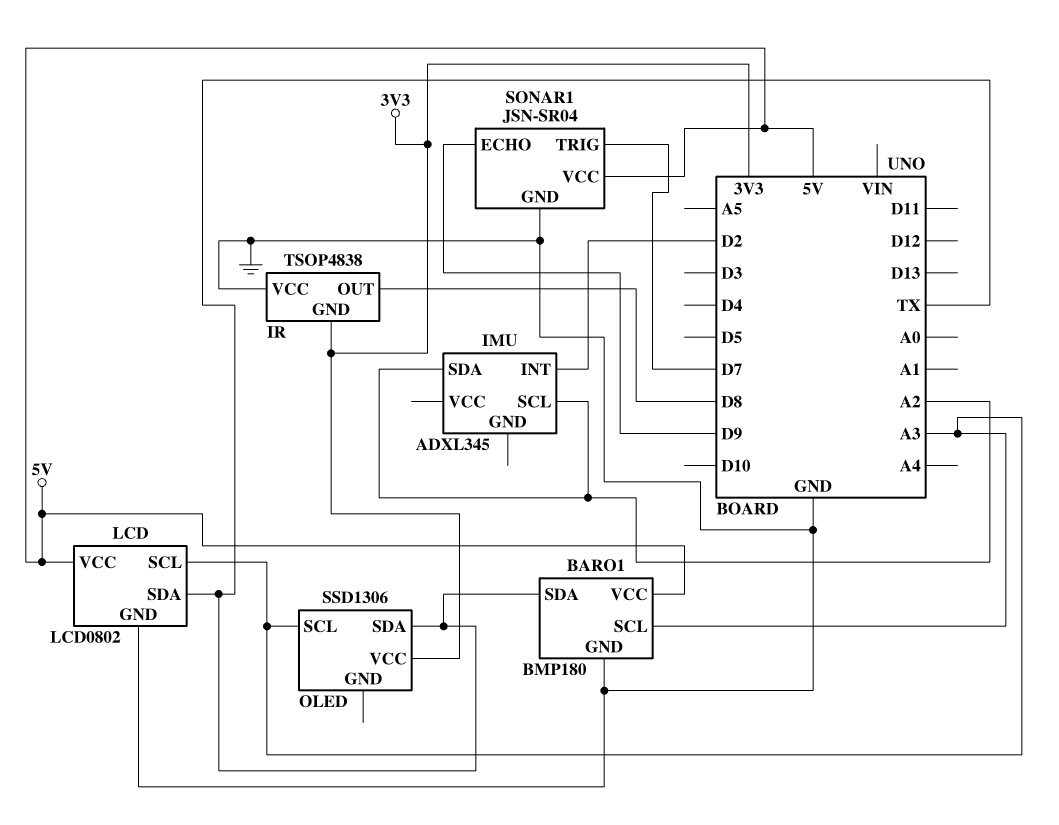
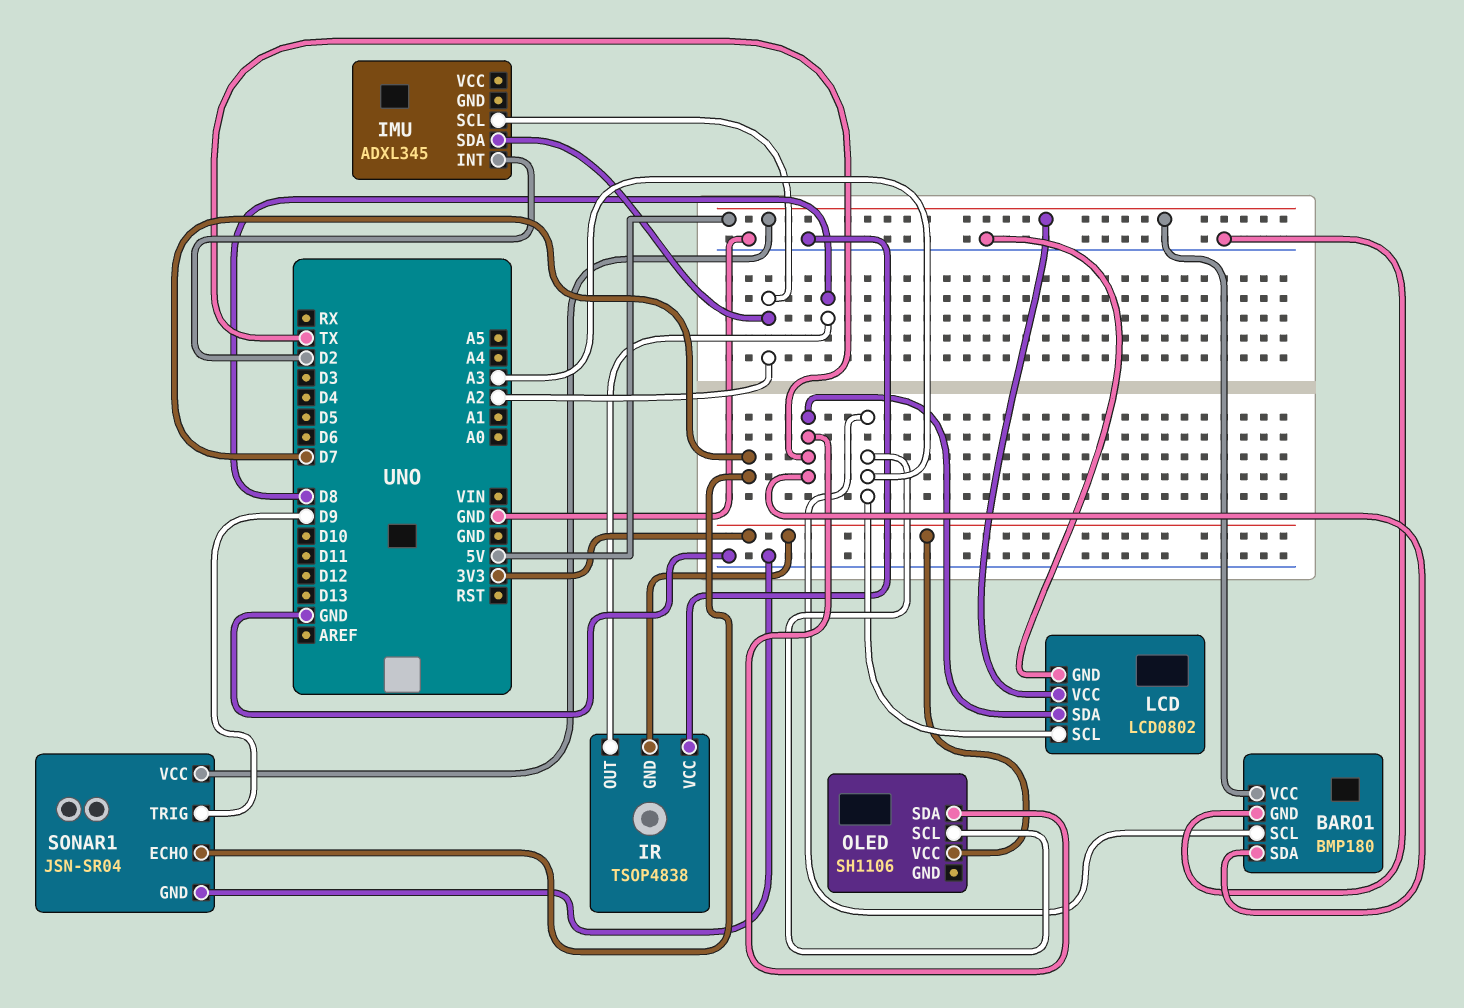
OLED: SSD1306 -> SH1106
SONAR1 pin ECHO: D9 -> D7
SONAR1 pin TRIG: D7 -> D9

